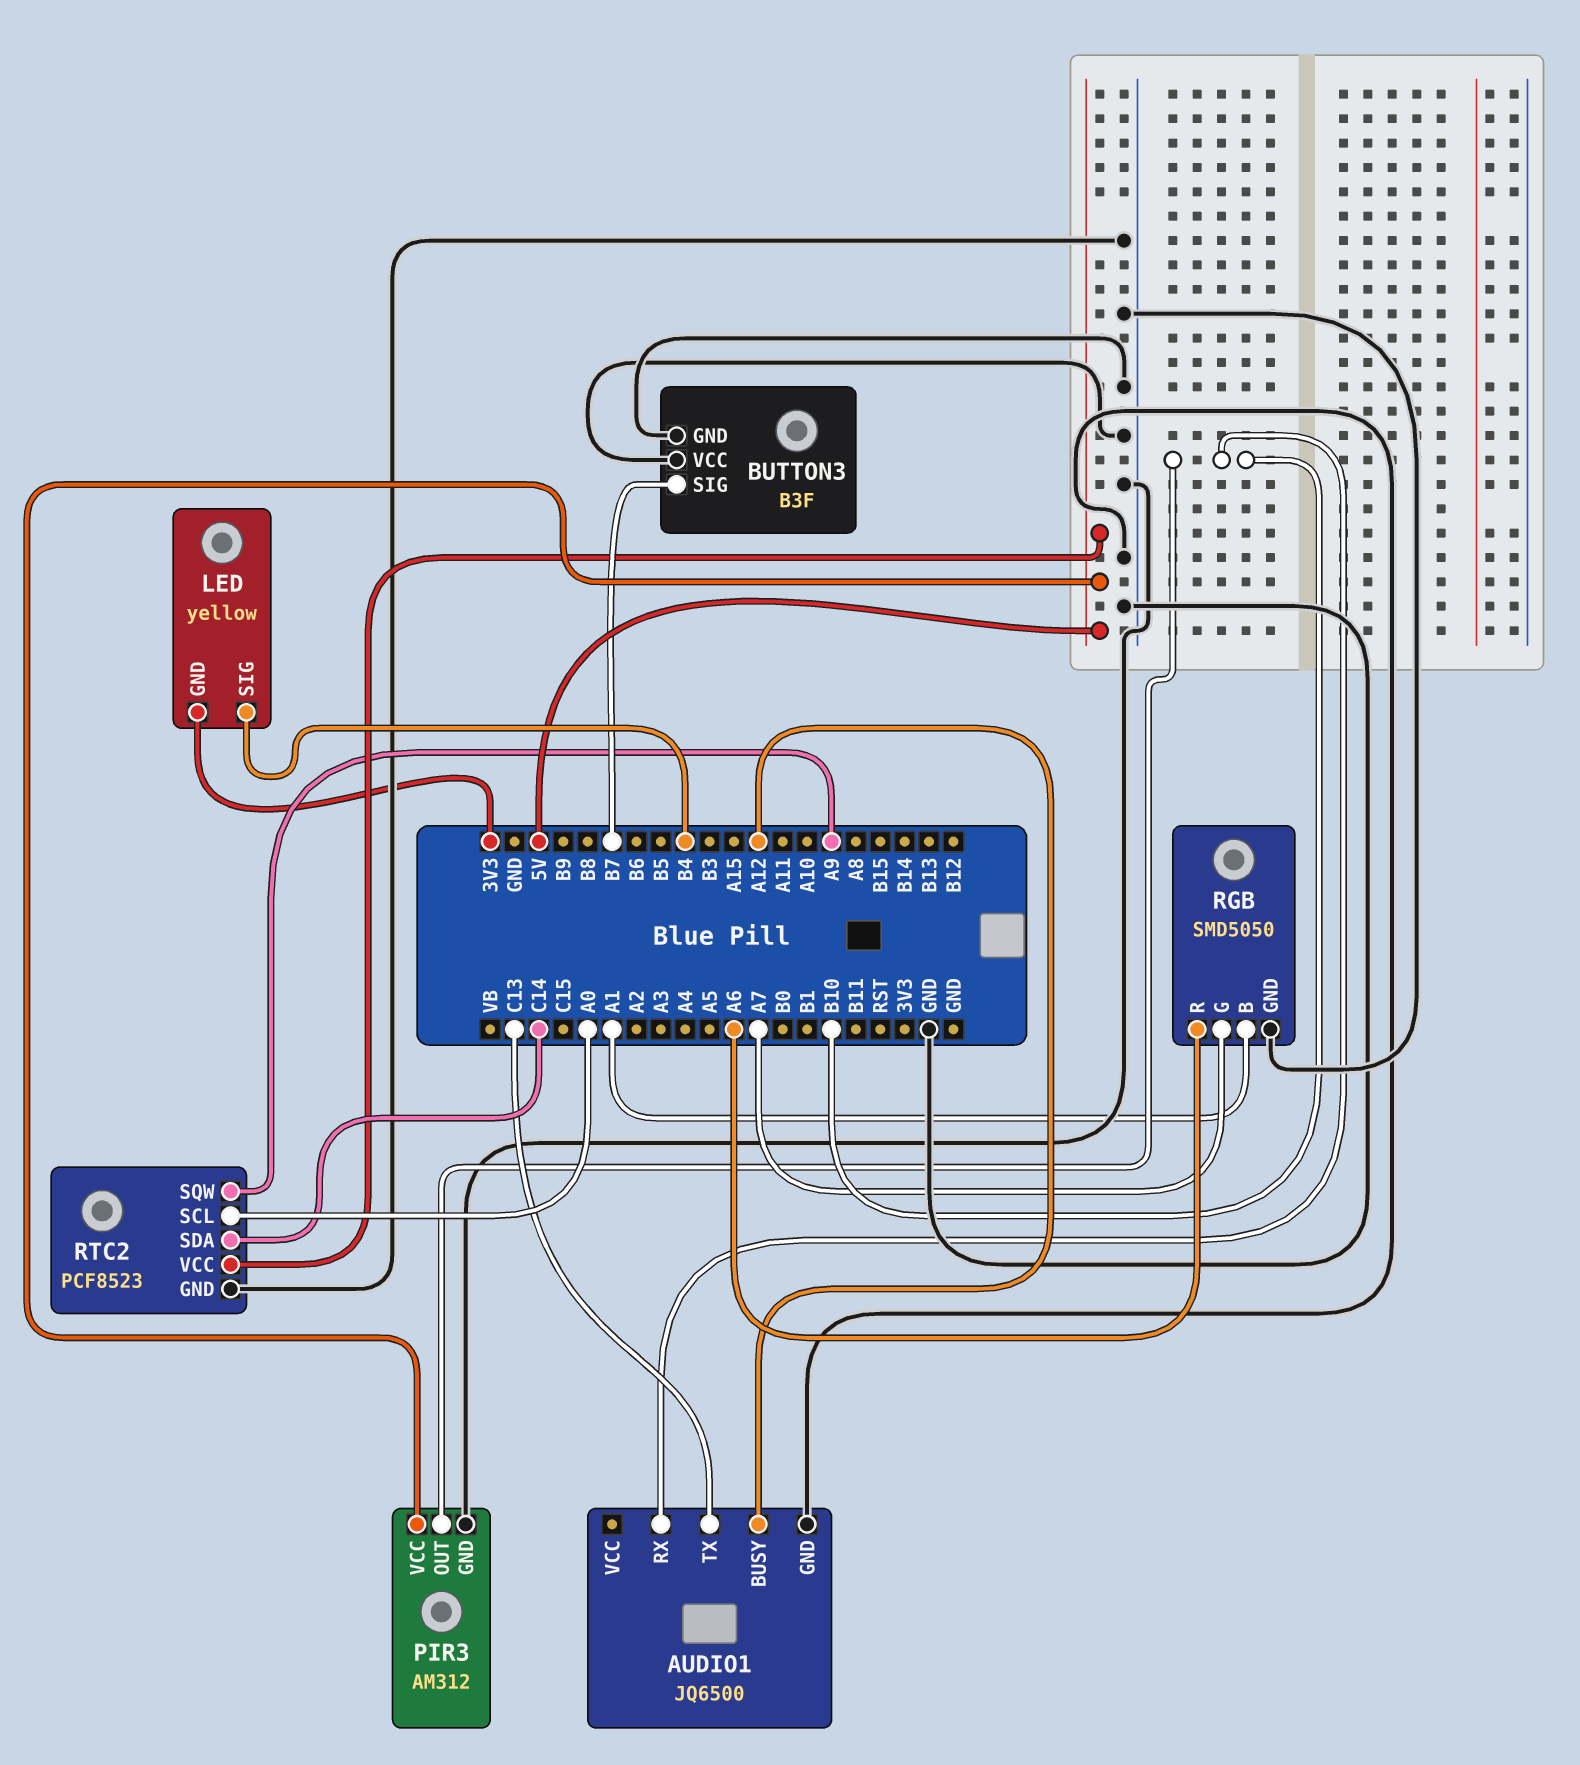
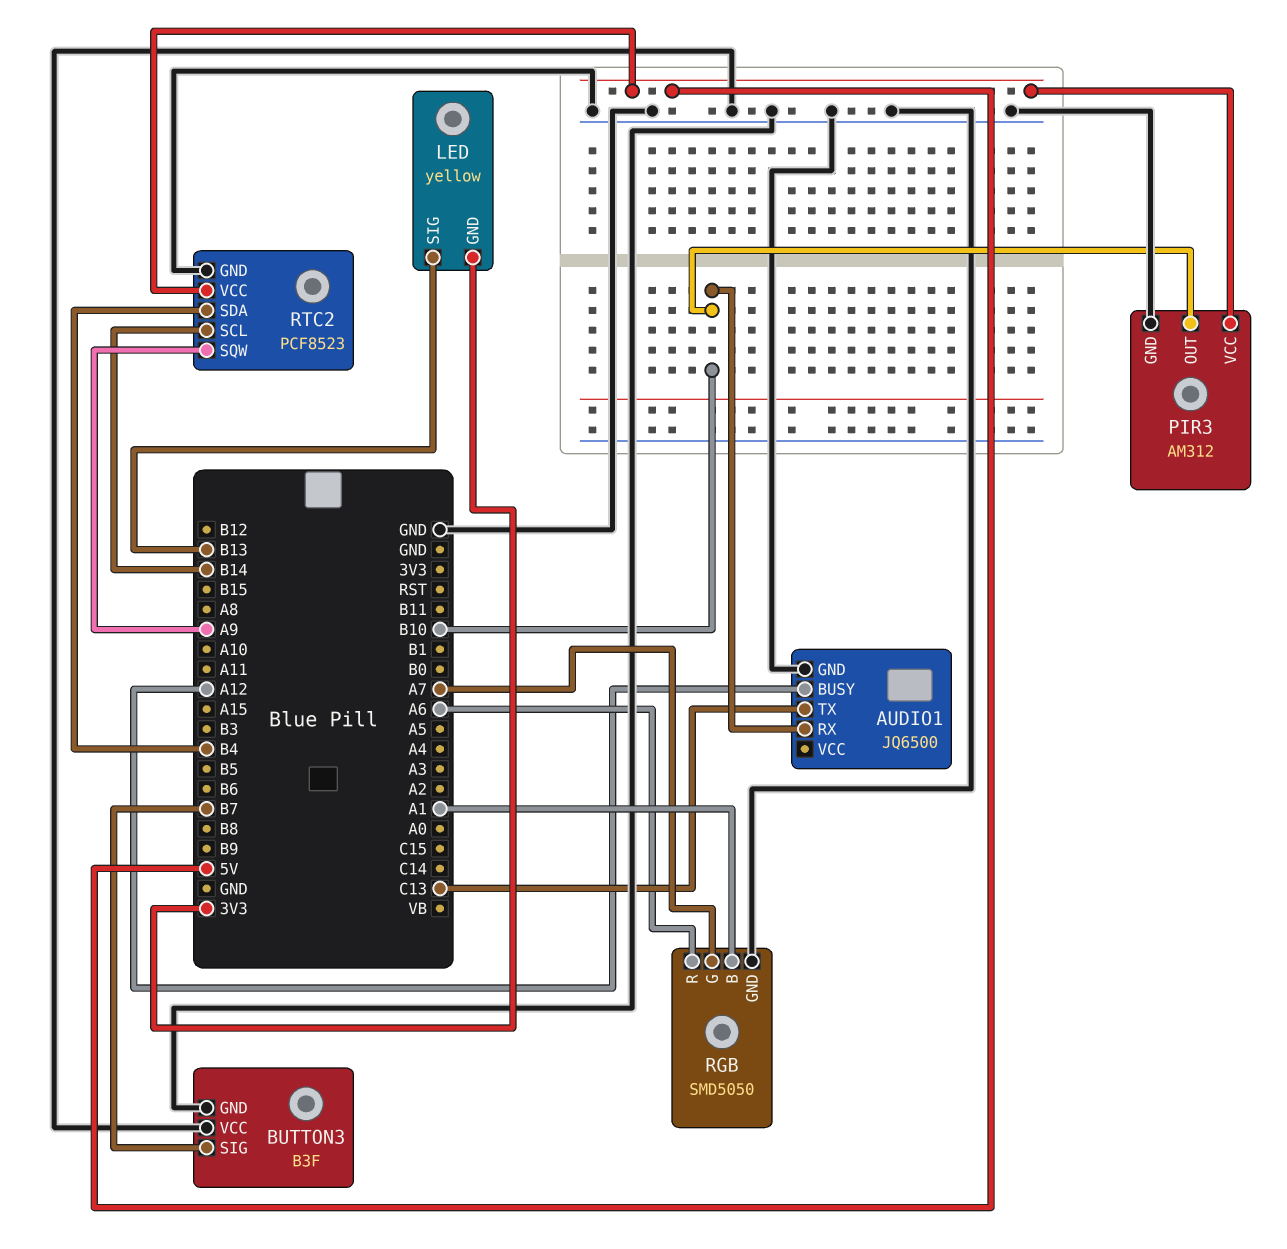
LED pin SIG: B4 -> B13
RTC2 pin SCL: A0 -> B14
RTC2 pin SDA: C14 -> B4

